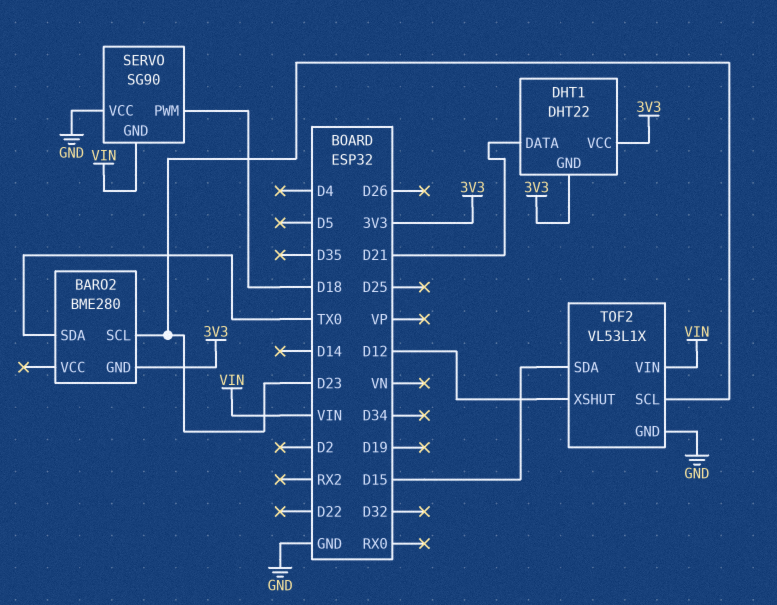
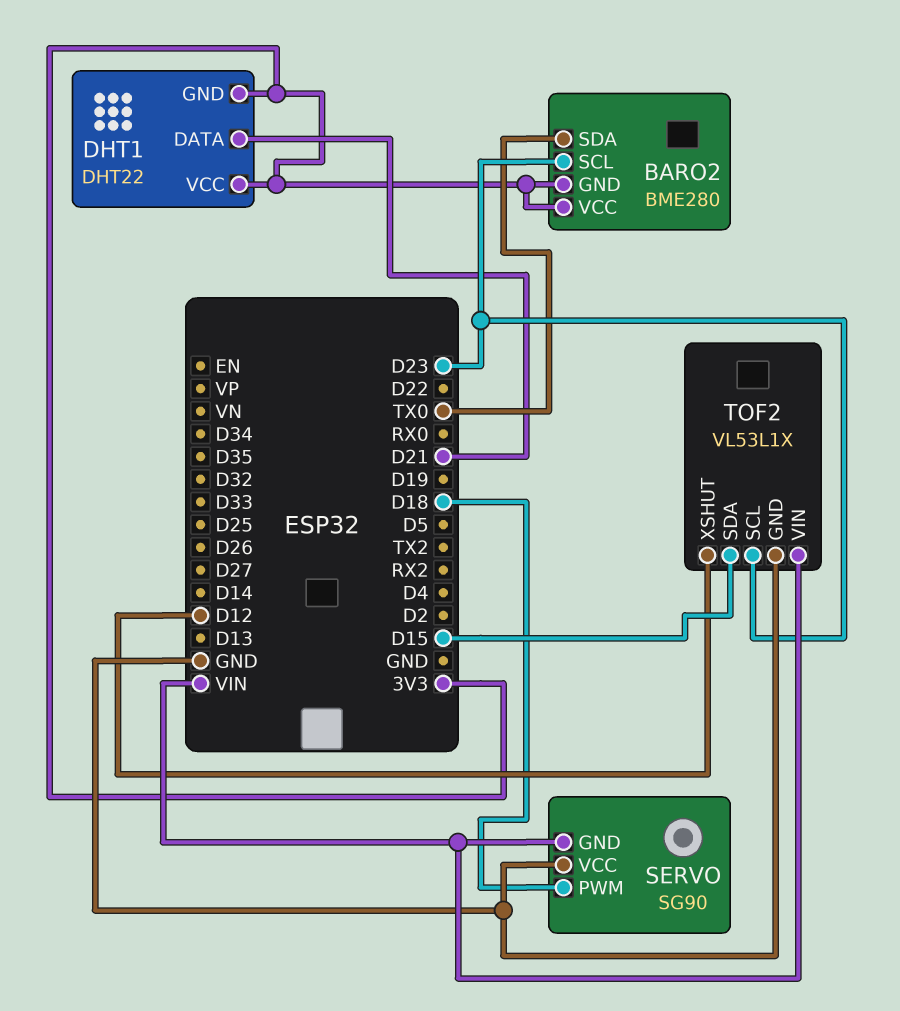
BARO2 pin VCC: none -> 3V3

